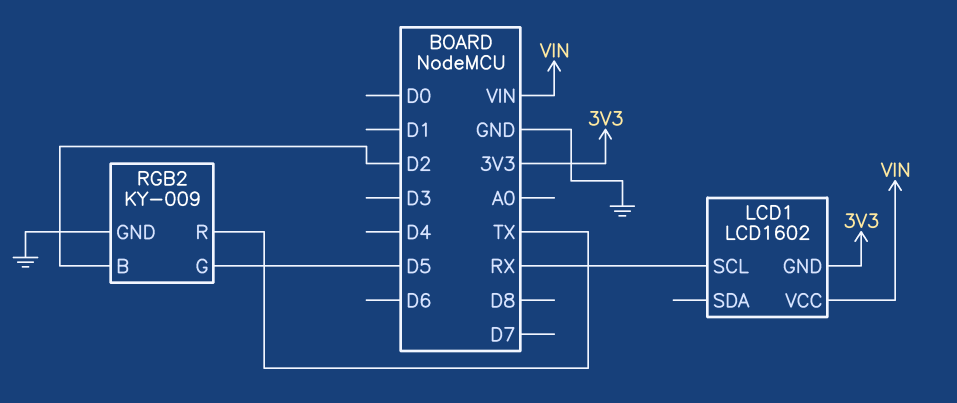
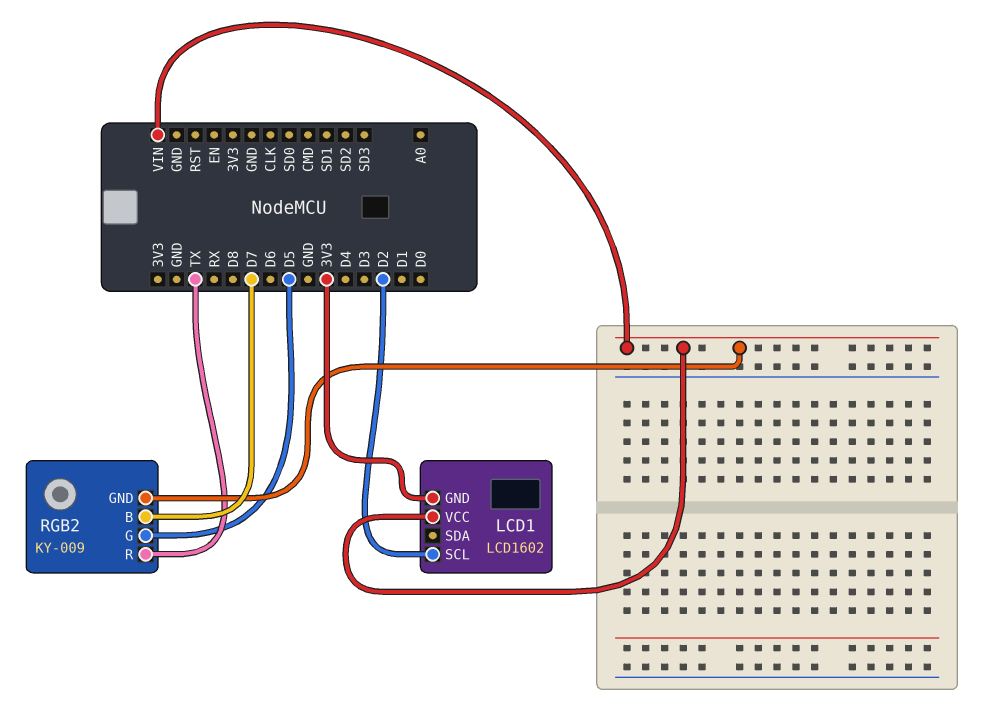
LCD1 pin SCL: RX -> D2
RGB2 pin B: D2 -> D7
RGB2 pin GND: GND -> VIN

